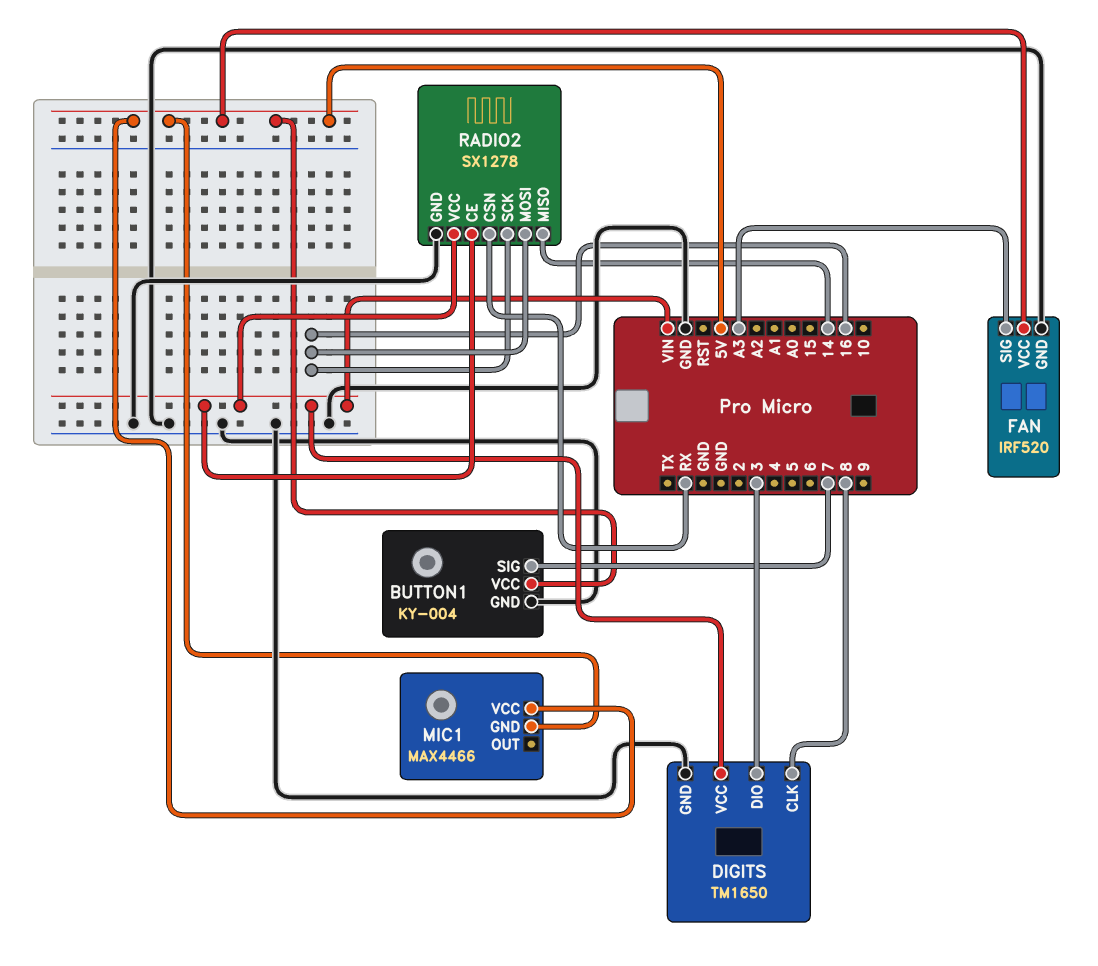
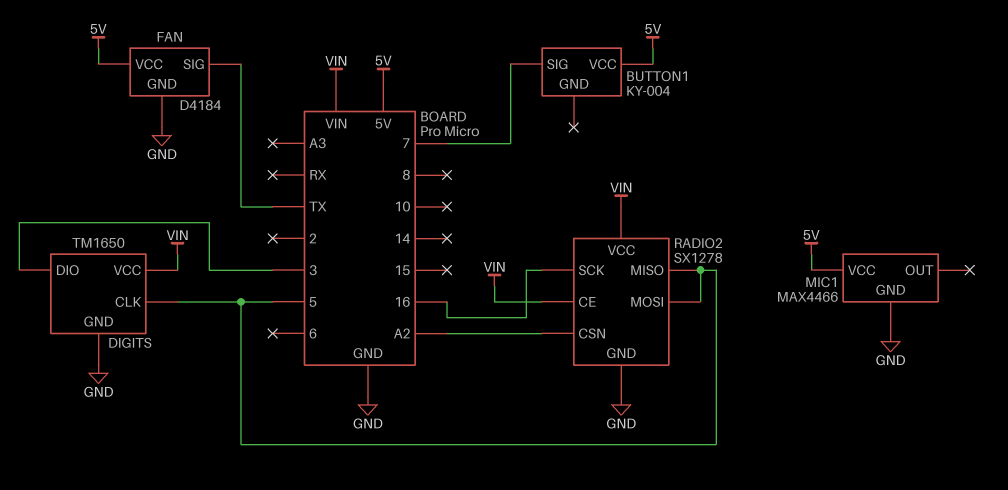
BUTTON1 pin GND: GND -> none
DIGITS pin CLK: 8 -> 5
FAN: IRF520 -> D4184
FAN pin SIG: A3 -> TX
MIC1 pin GND: 5V -> GND
RADIO2 pin CSN: RX -> A2
RADIO2 pin MISO: 14 -> 5
RADIO2 pin MOSI: 16 -> 5

